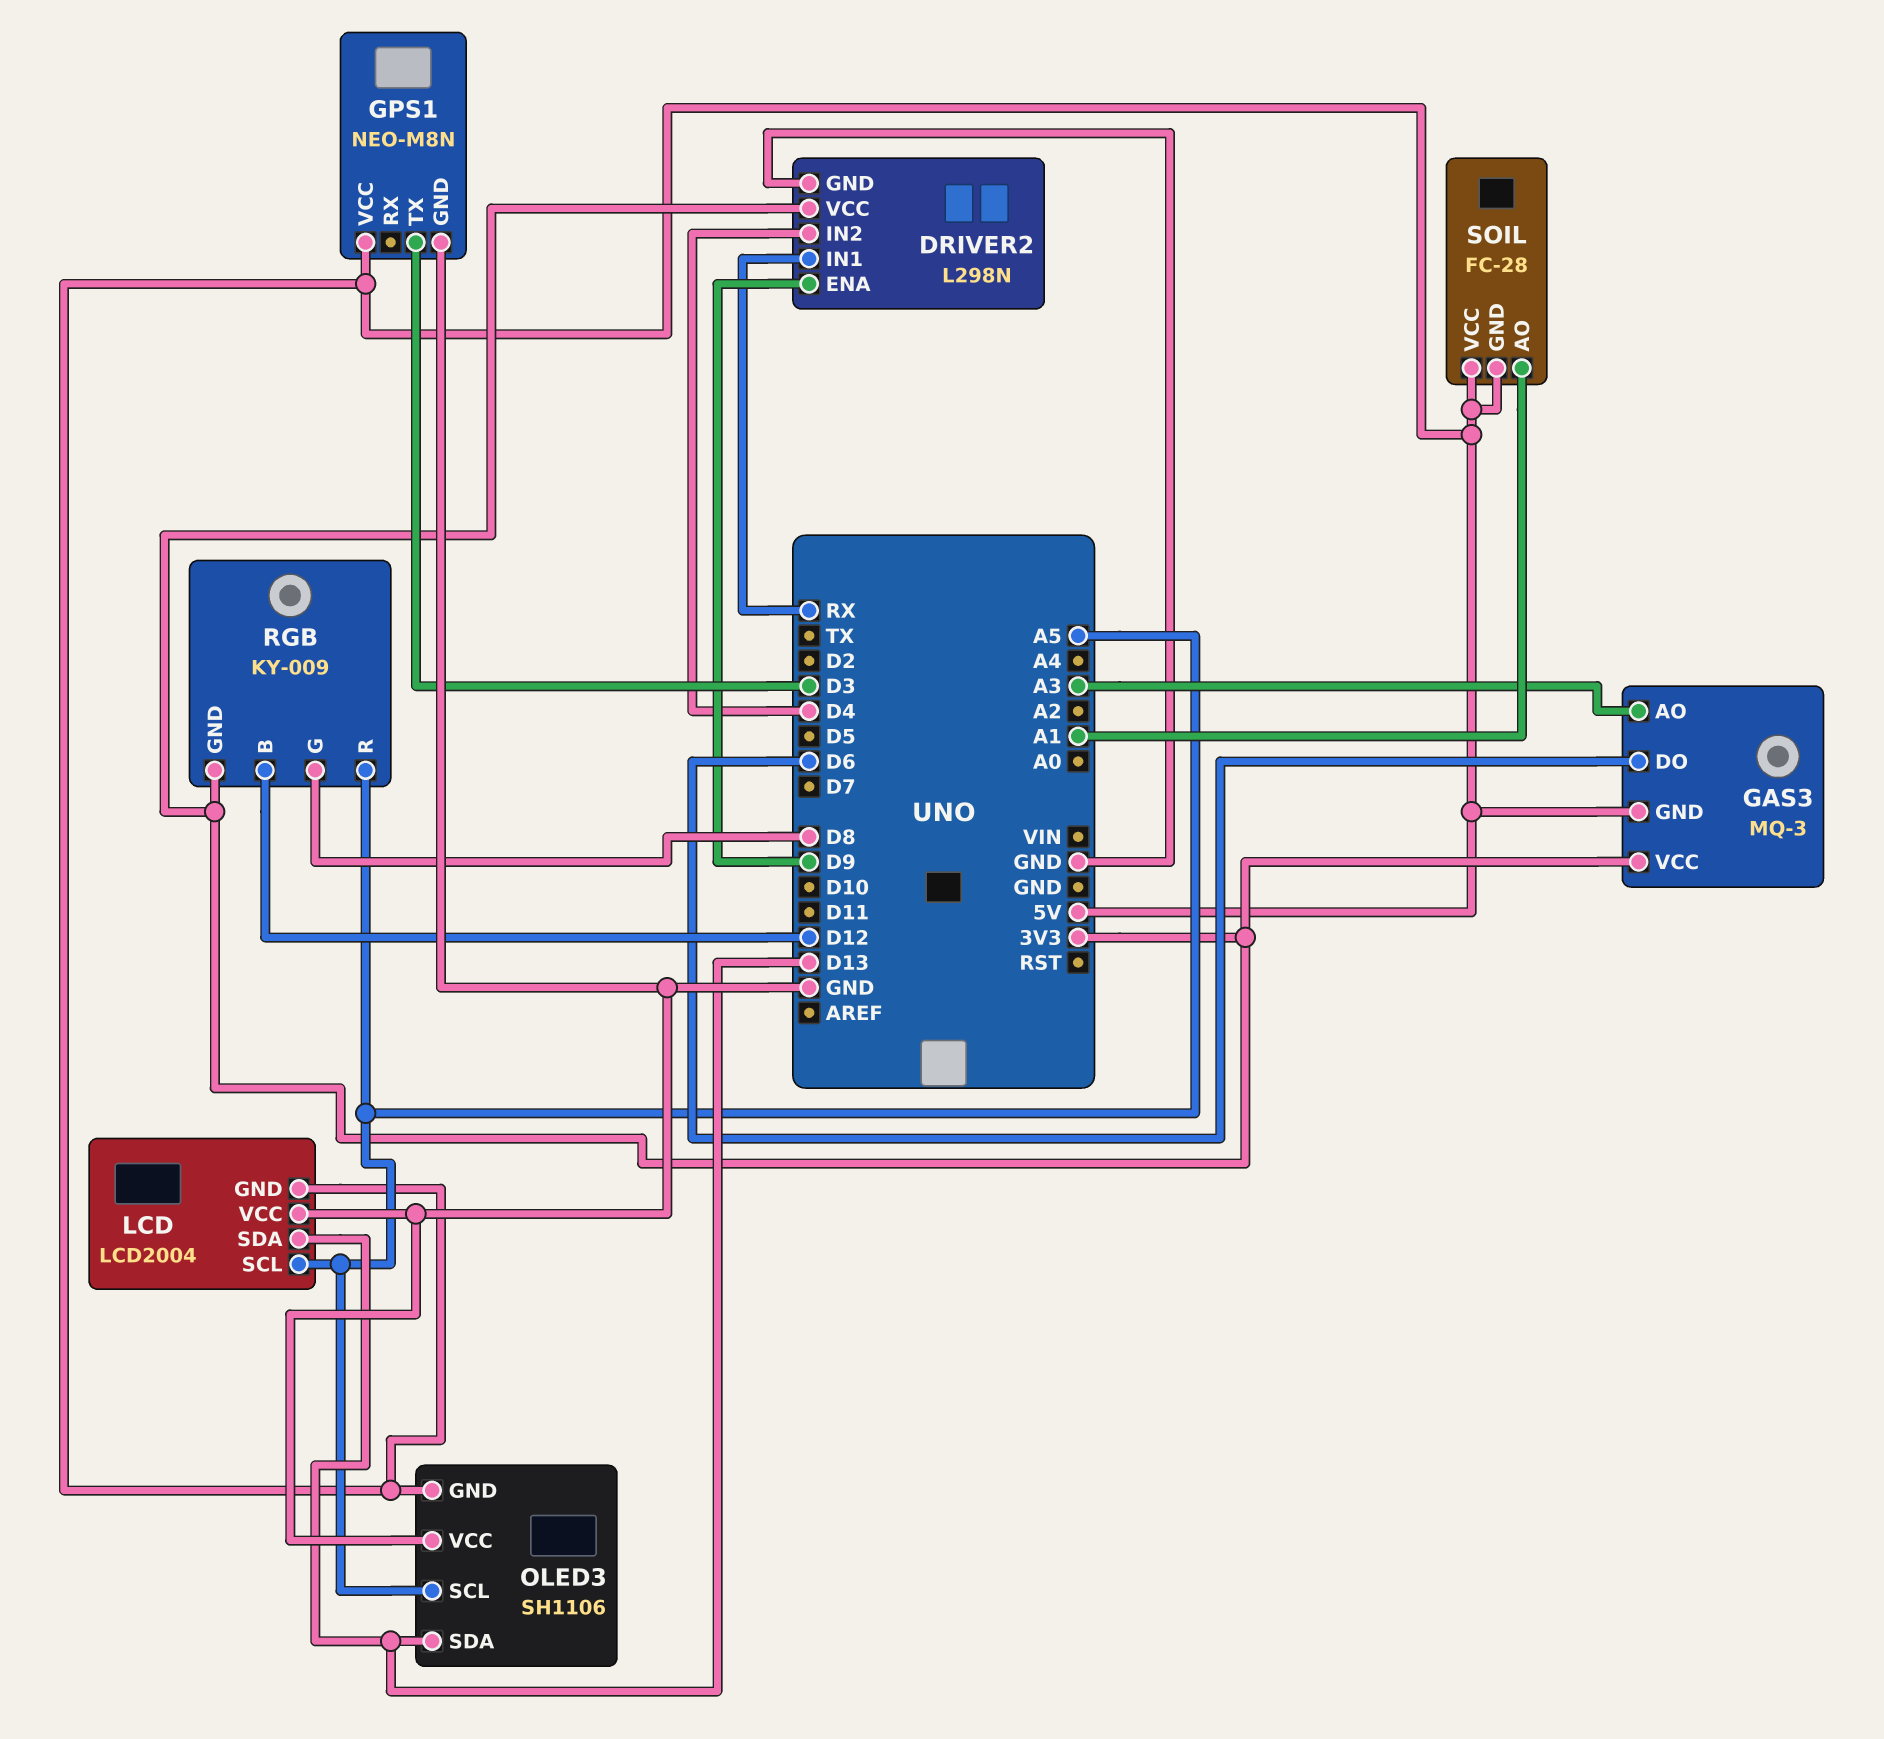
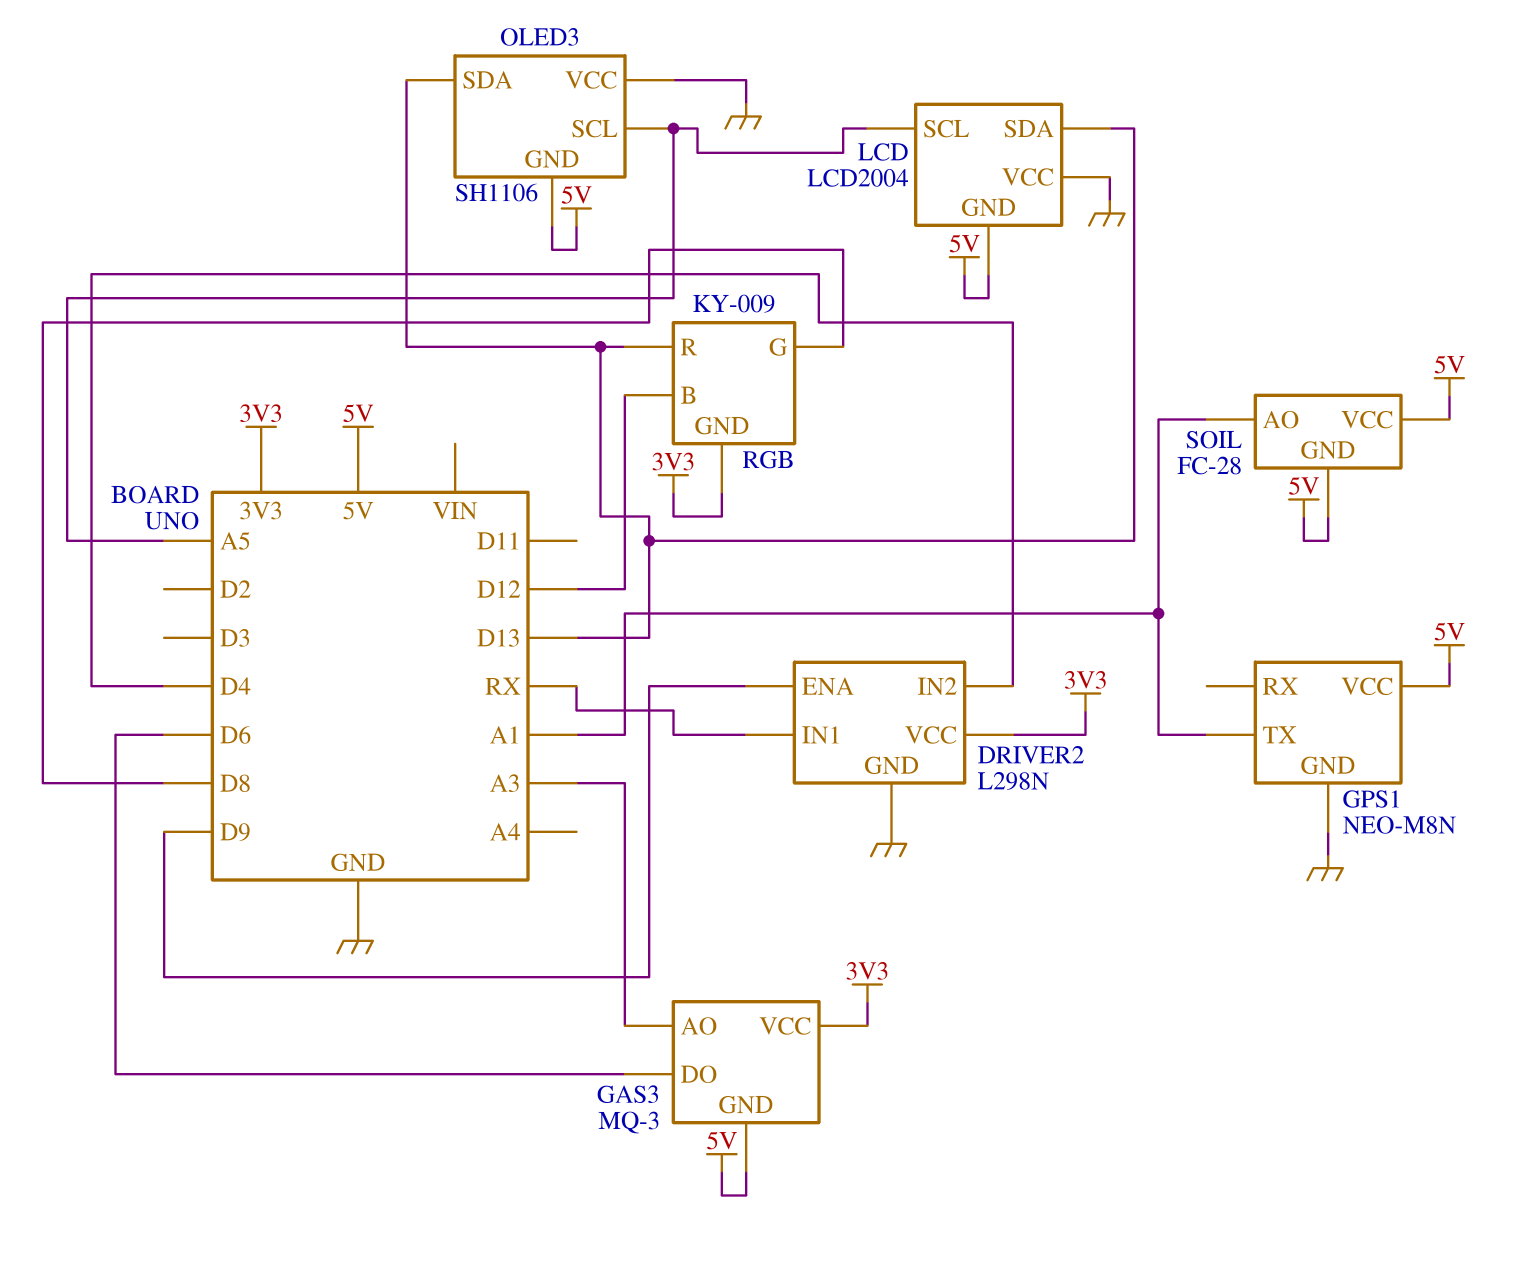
GPS1 pin TX: D3 -> A1
RGB pin R: A5 -> D13

